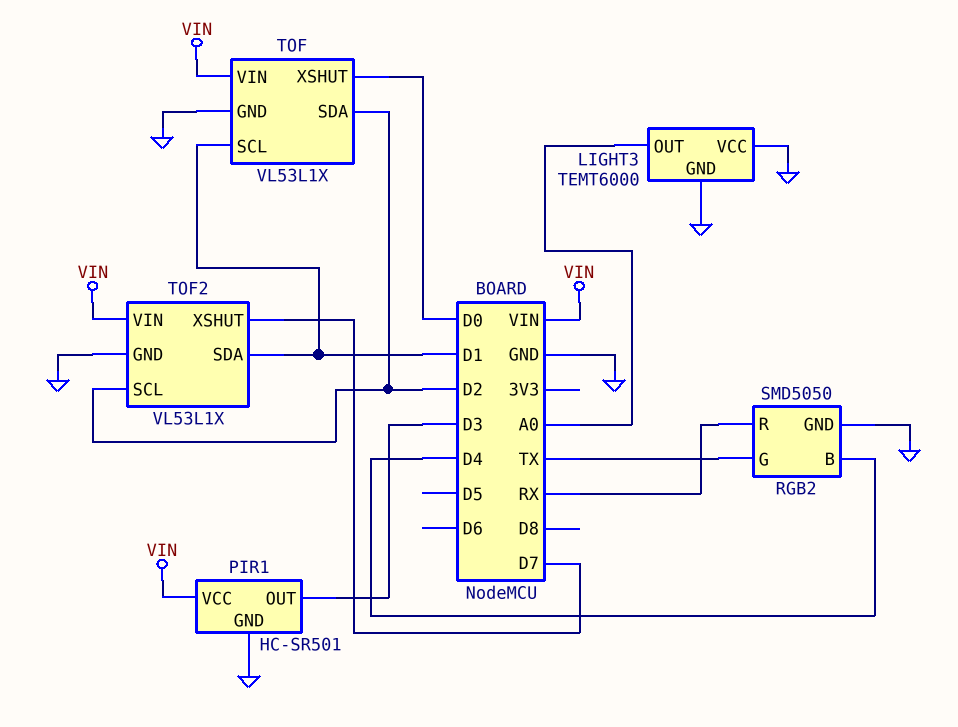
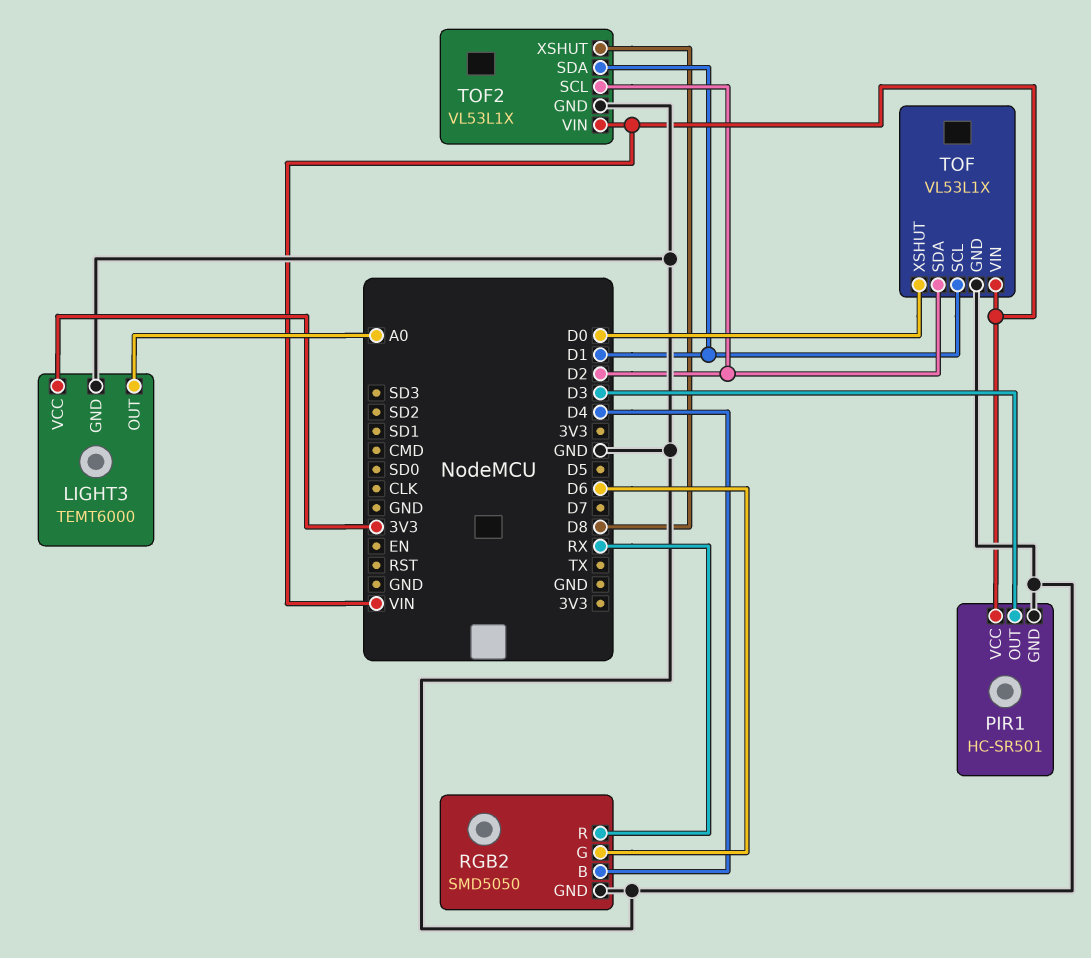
LIGHT3 pin VCC: GND -> 3V3
RGB2 pin G: TX -> D6
TOF2 pin XSHUT: D7 -> D8

